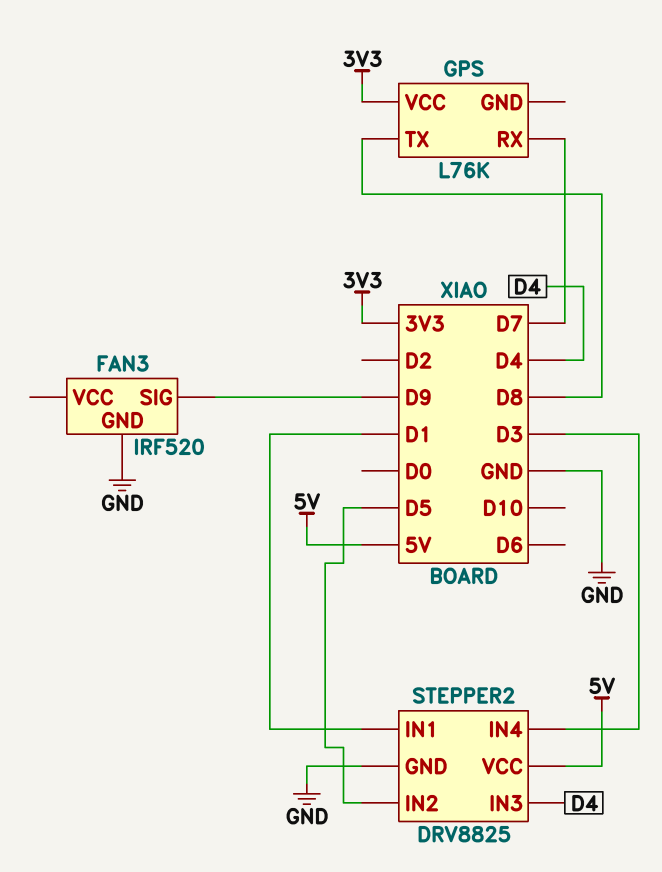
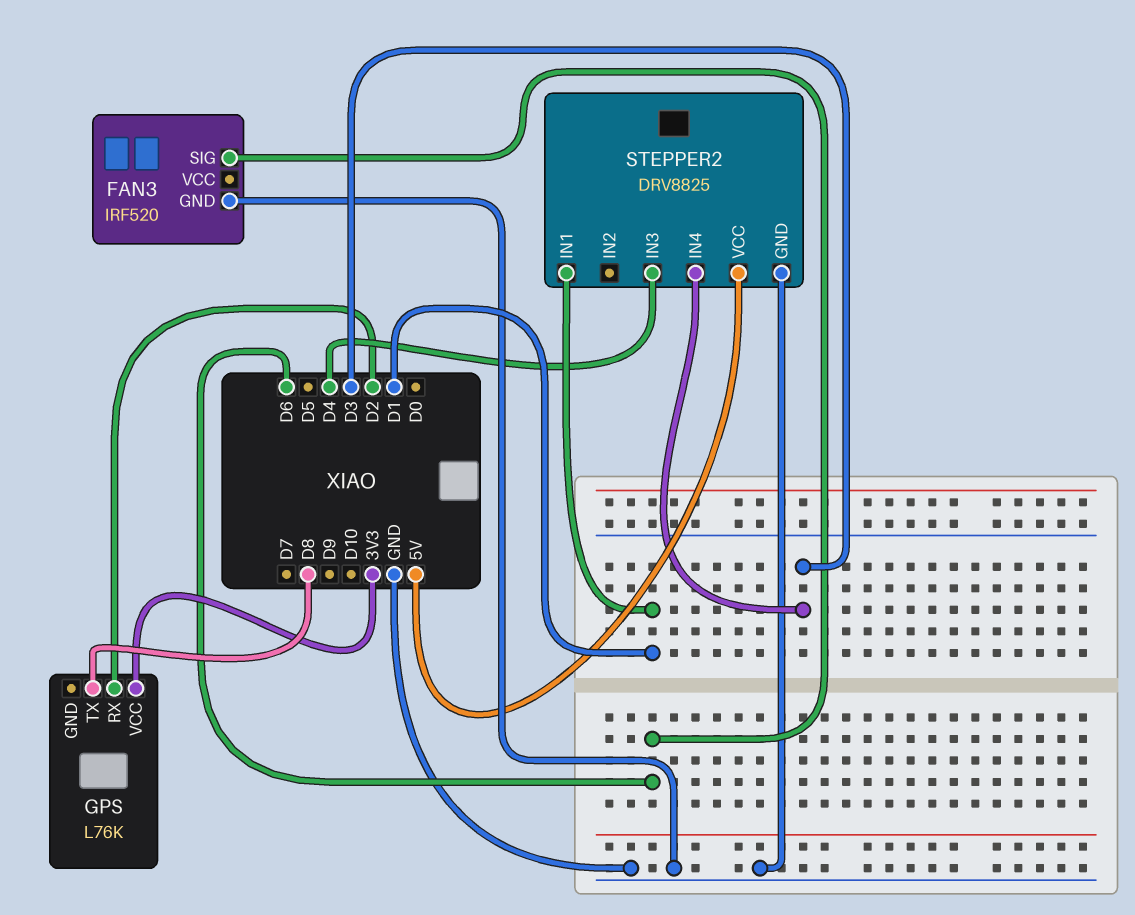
FAN3 pin SIG: D9 -> D6
GPS pin RX: D7 -> D2
STEPPER2 pin IN2: D5 -> none

